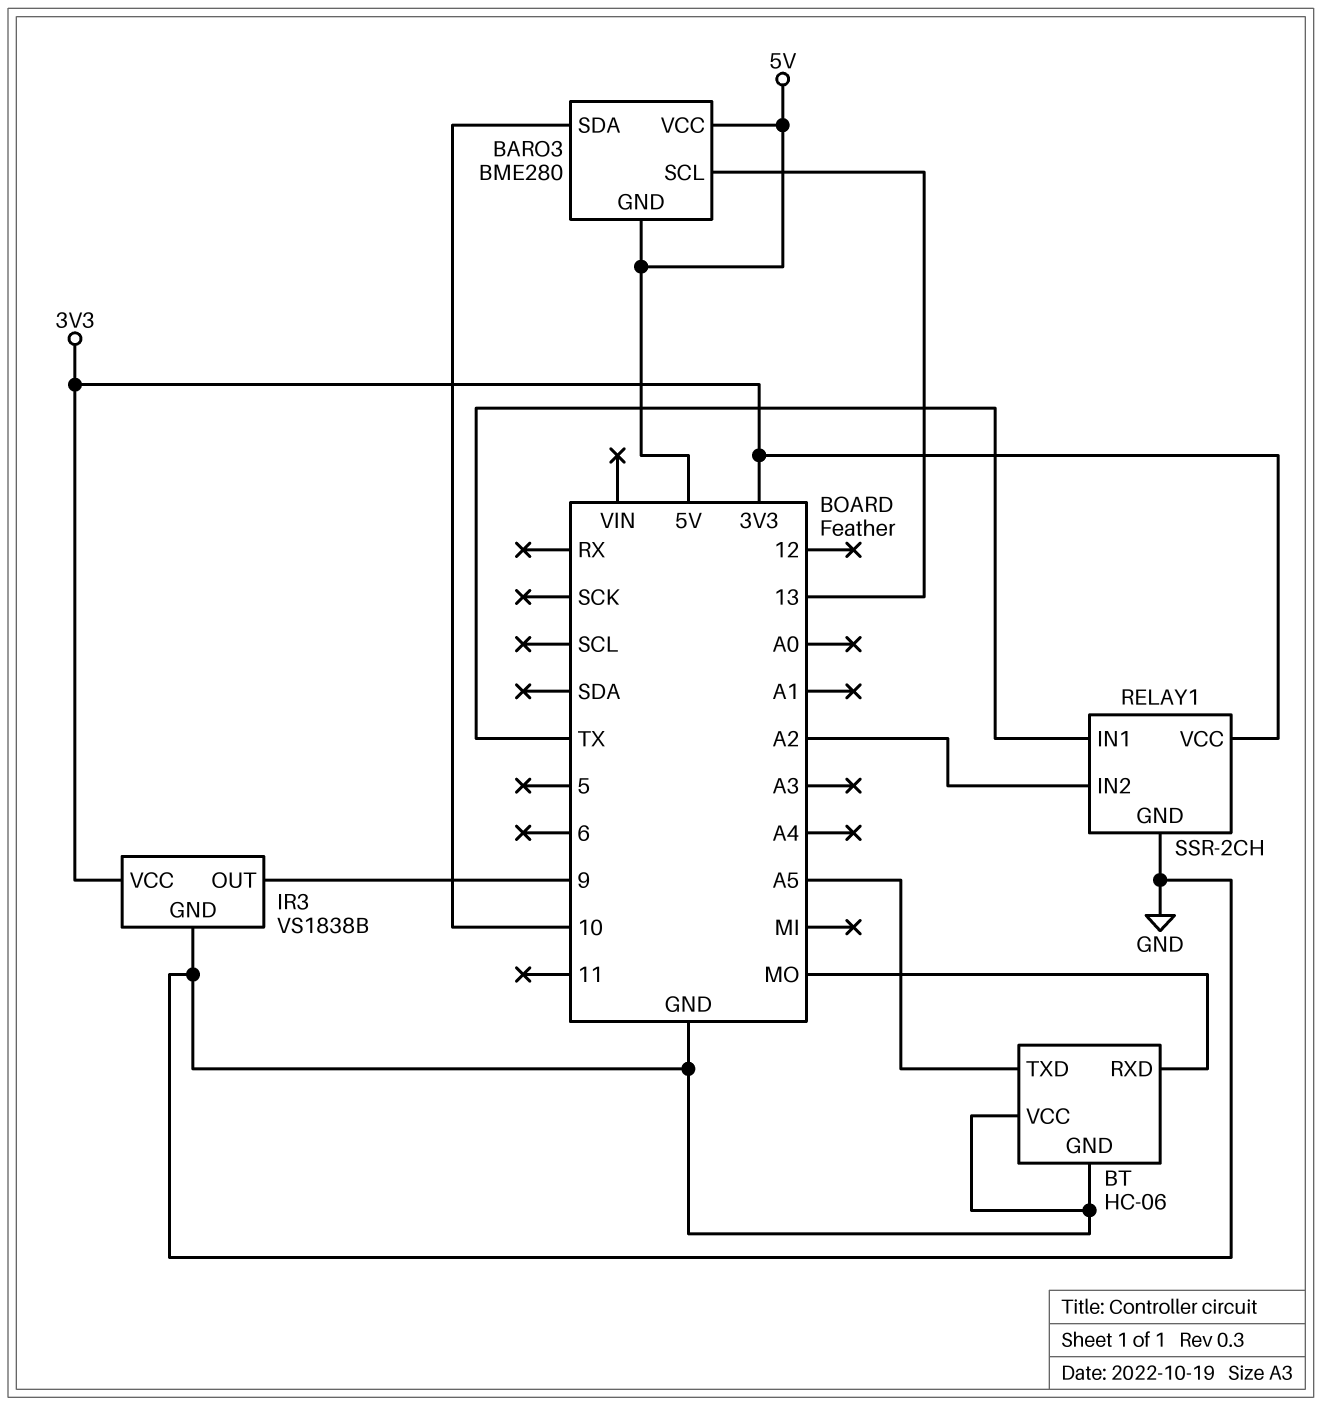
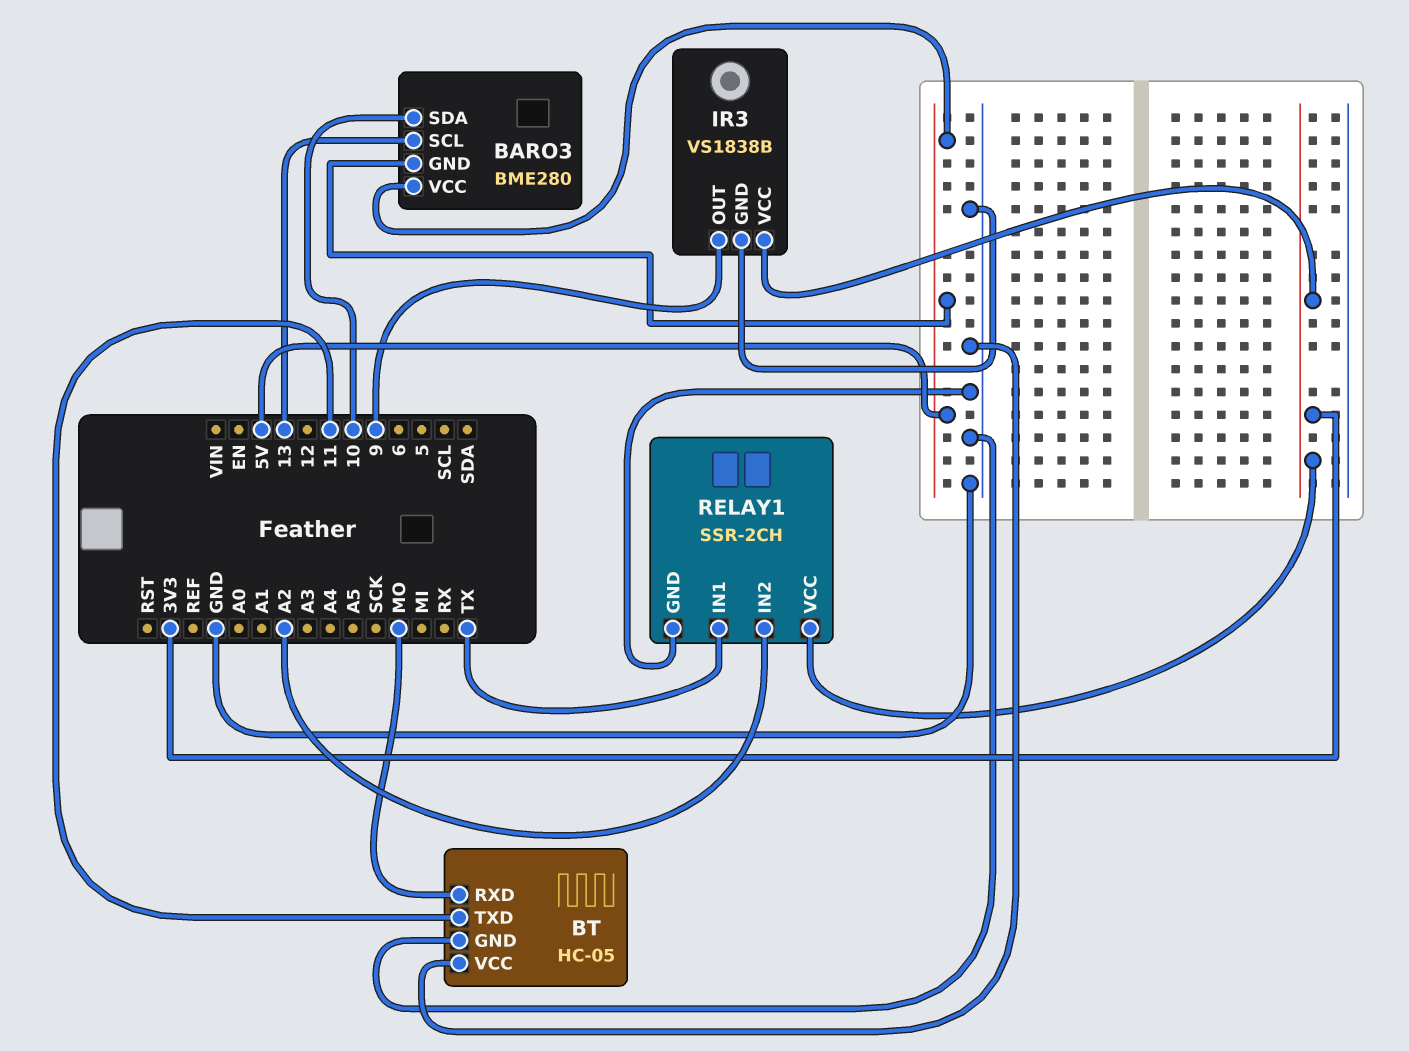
BT: HC-06 -> HC-05
BT pin TXD: A5 -> 11

